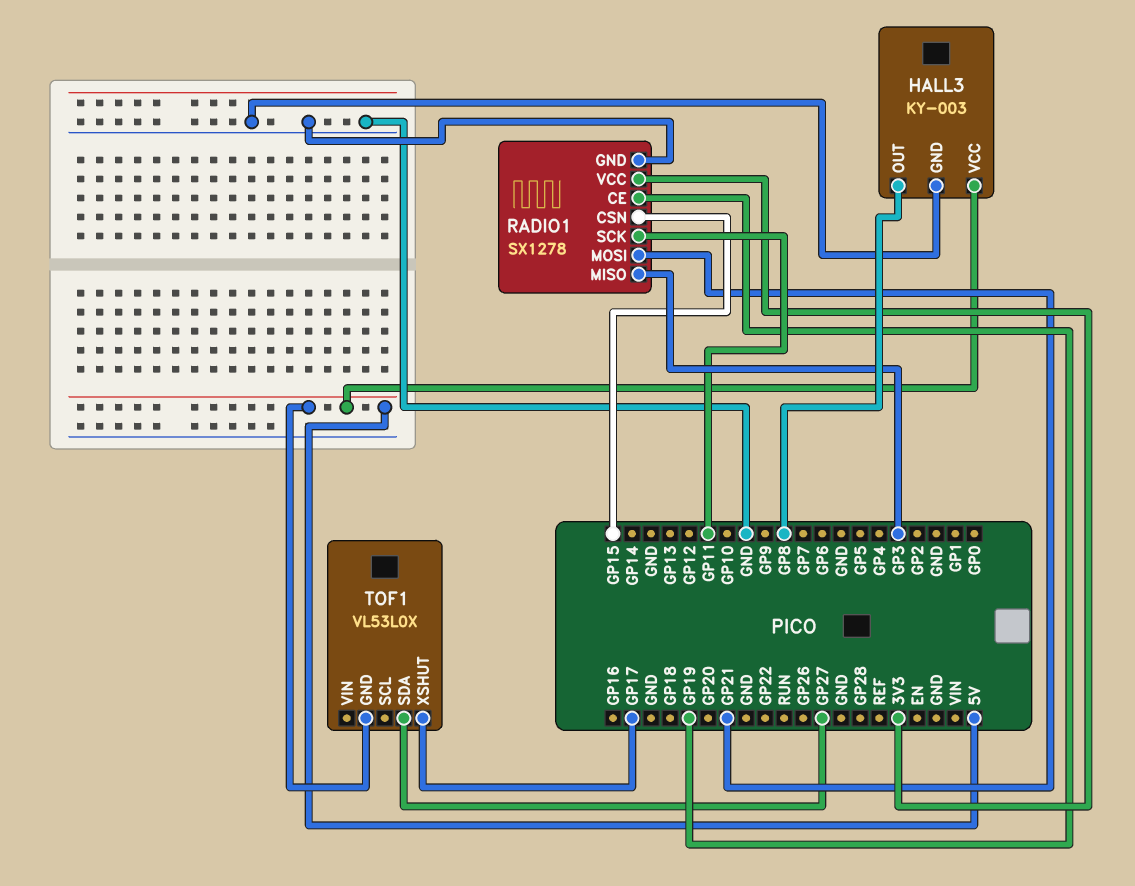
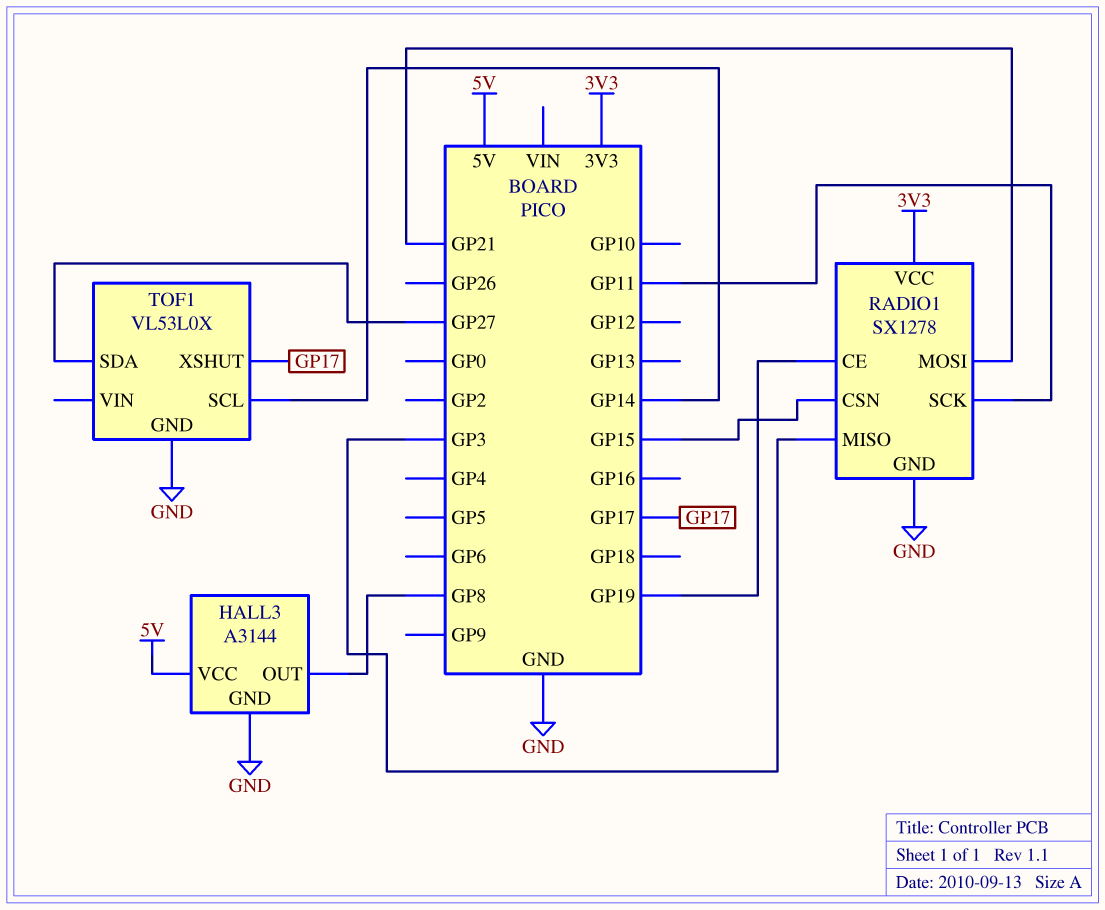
HALL3: KY-003 -> A3144
TOF1 pin GND: 5V -> GND
TOF1 pin SCL: none -> GP14

